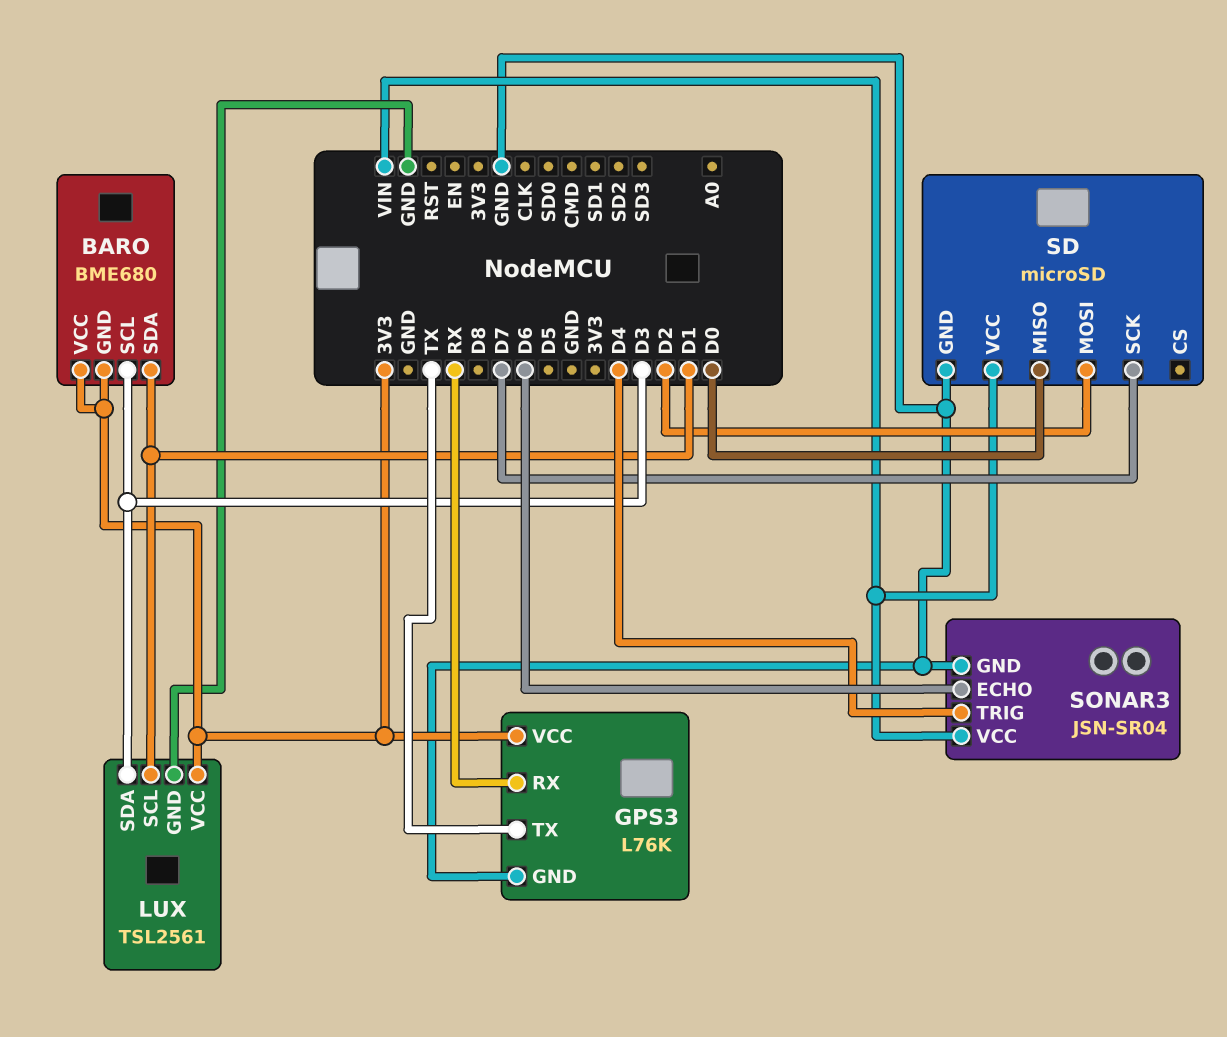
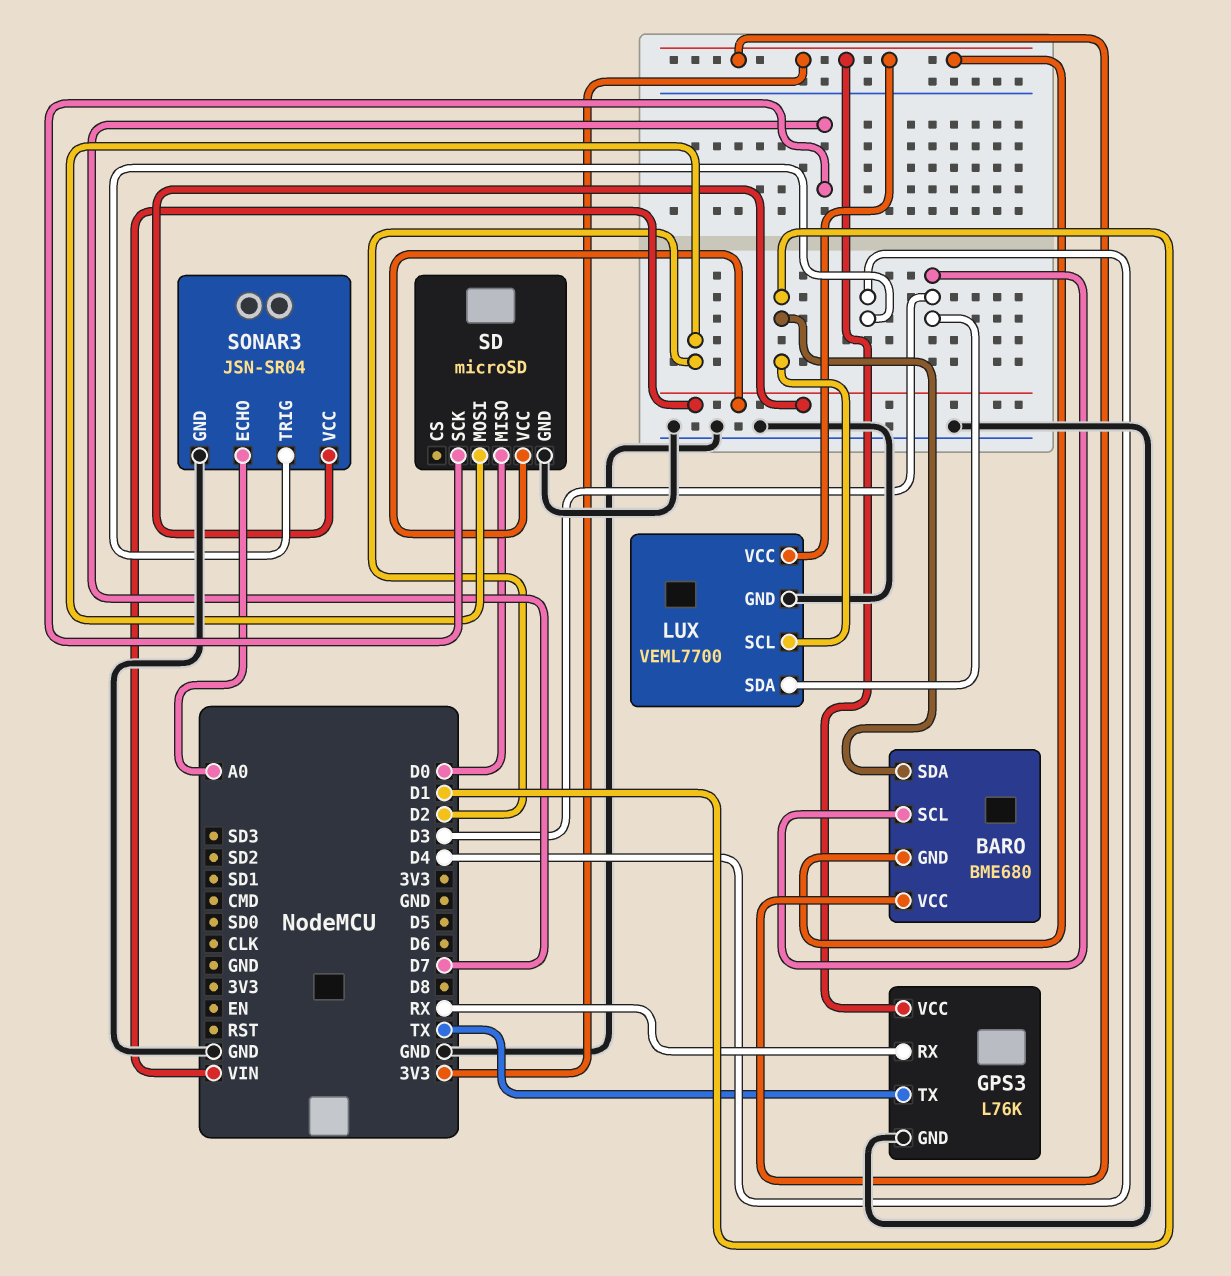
LUX: TSL2561 -> VEML7700
SONAR3 pin ECHO: D6 -> A0

